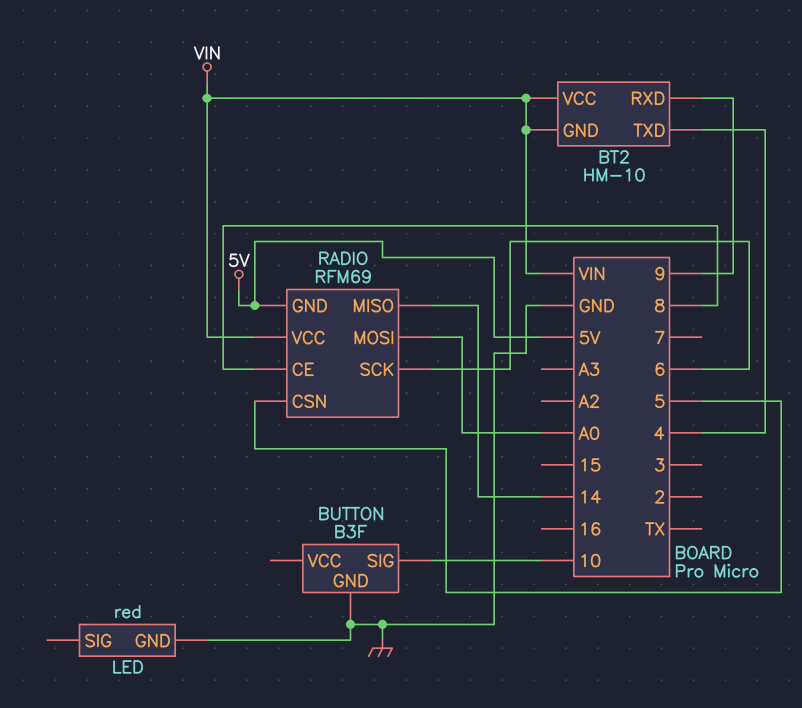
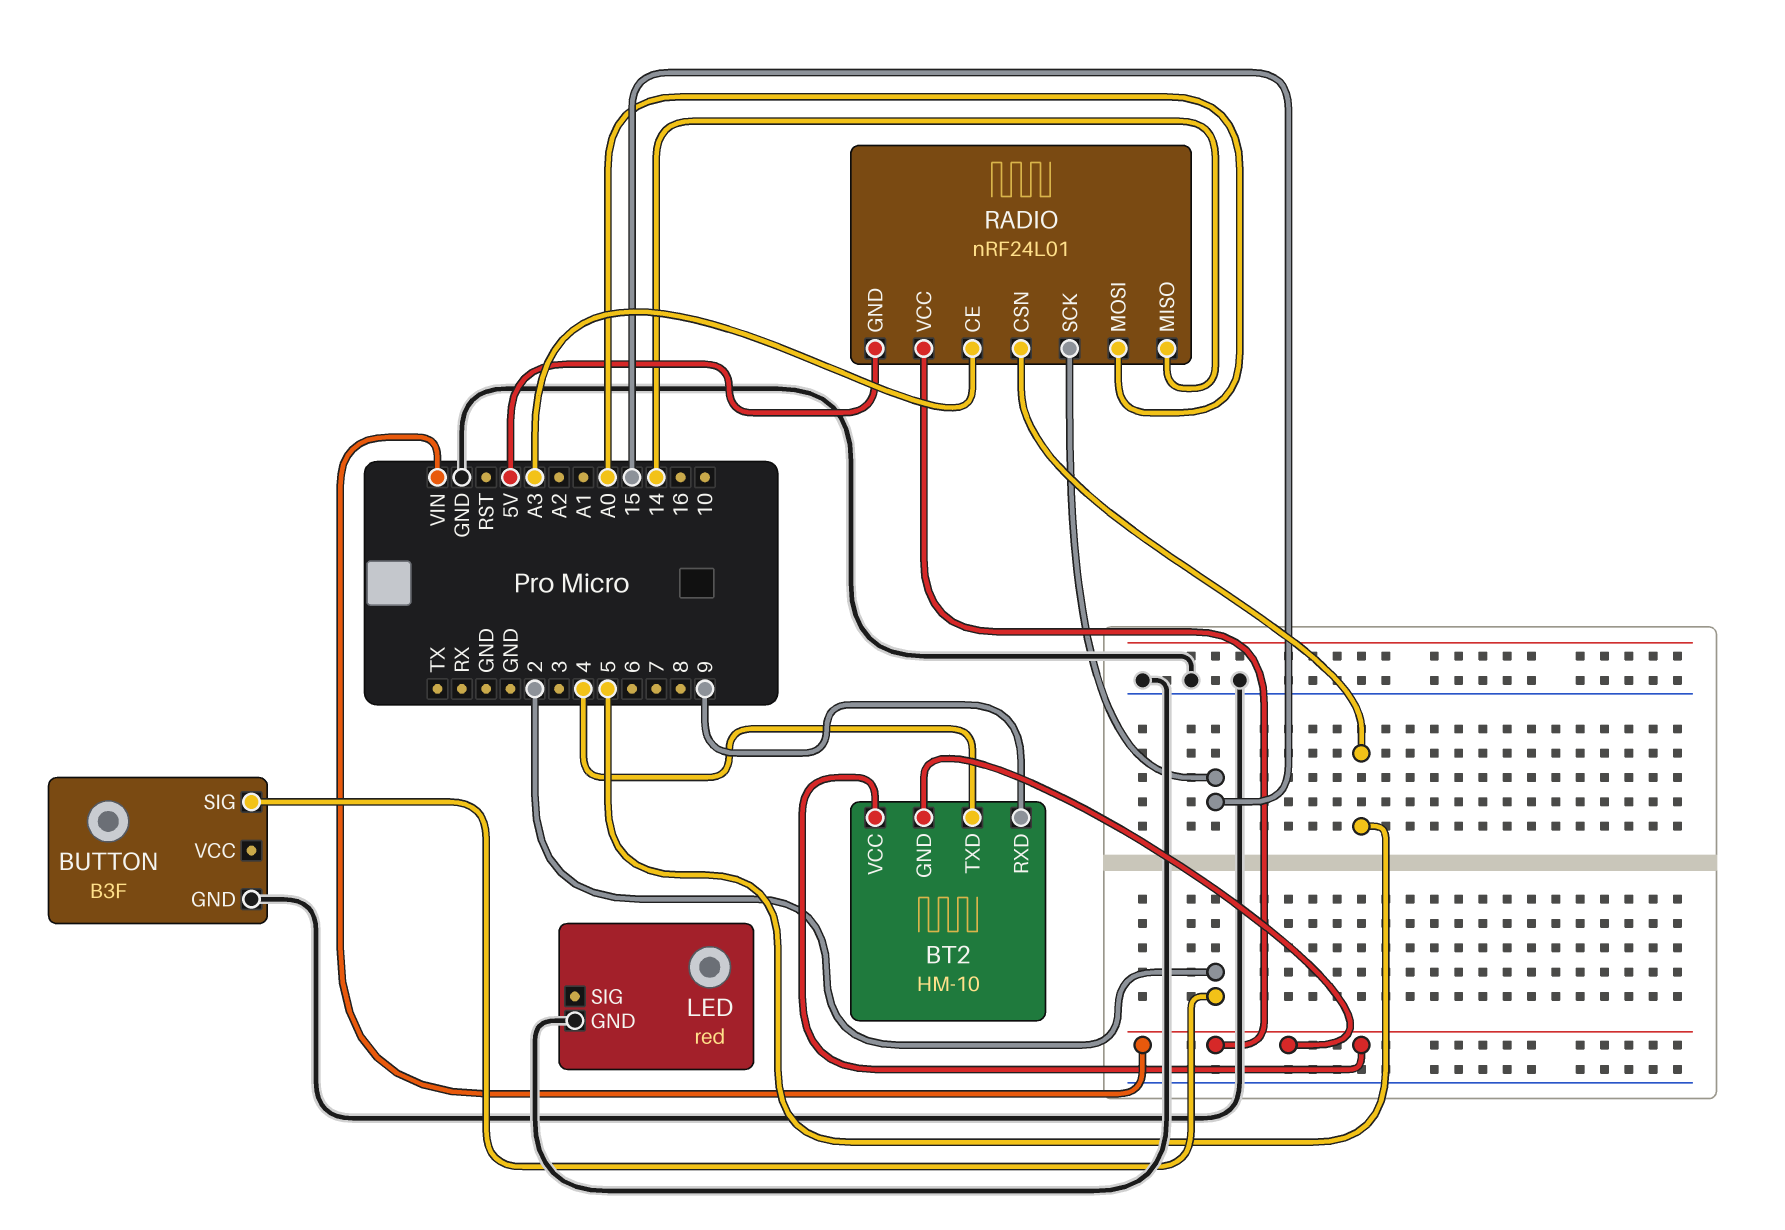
BUTTON pin SIG: 10 -> 2
RADIO: RFM69 -> nRF24L01
RADIO pin CE: 8 -> A3
RADIO pin SCK: 6 -> 15

